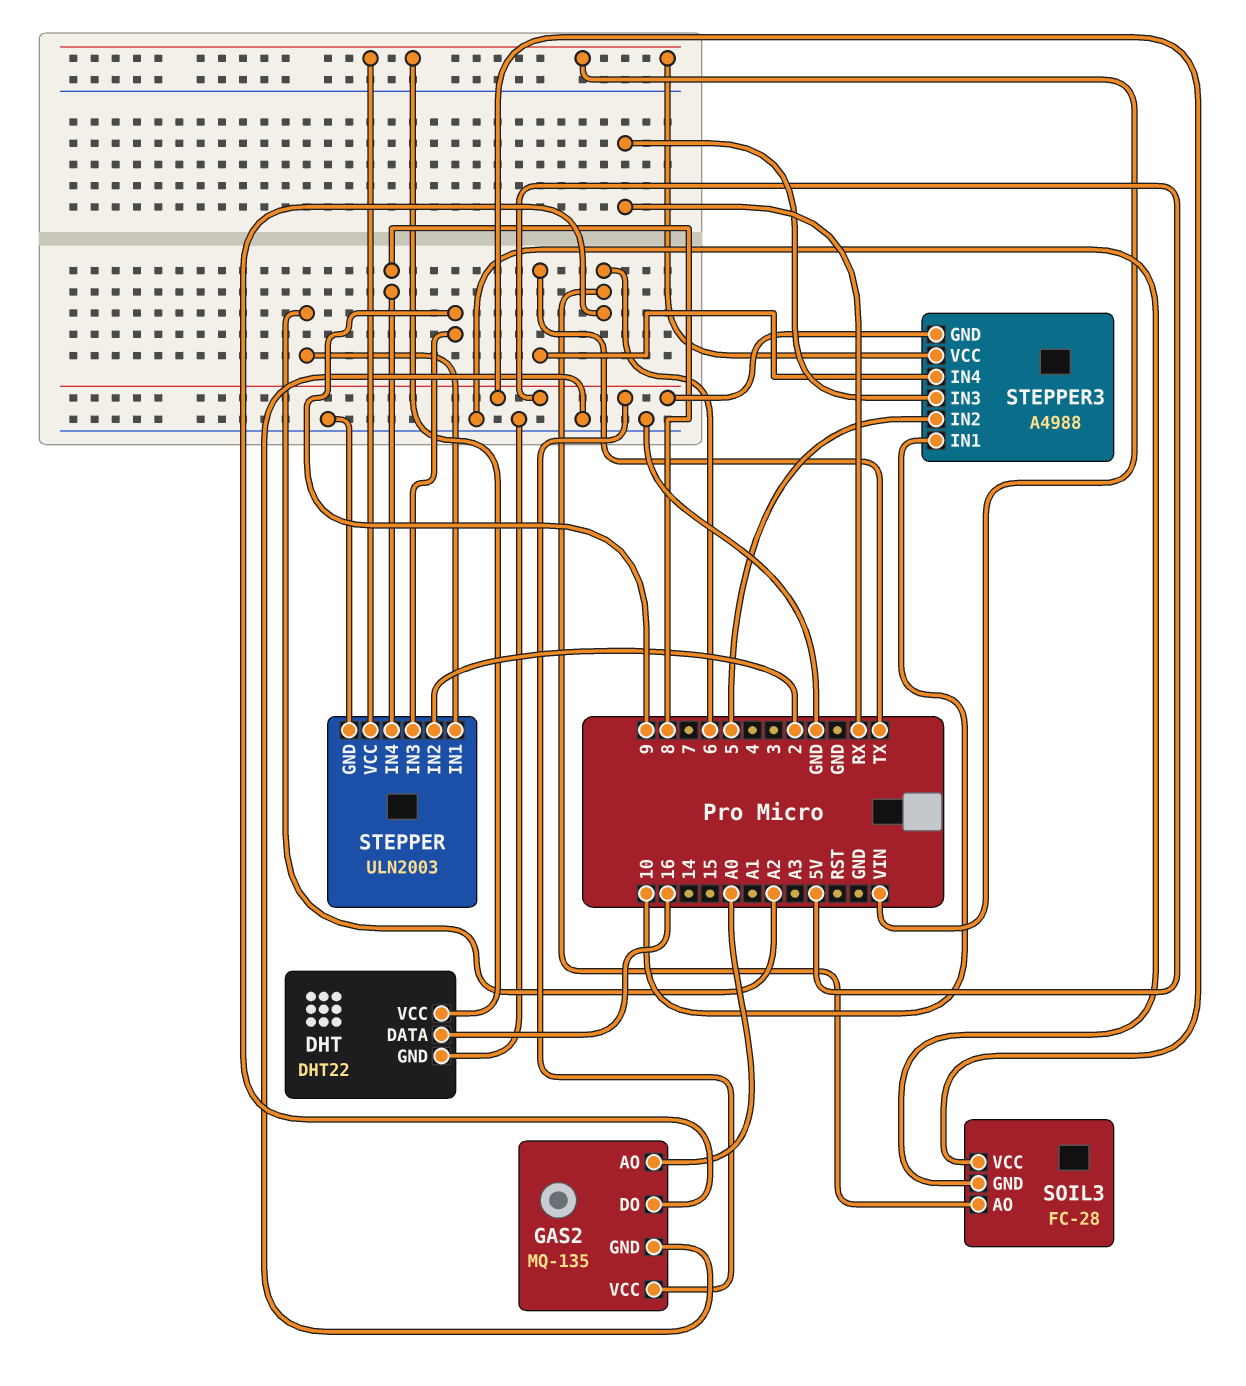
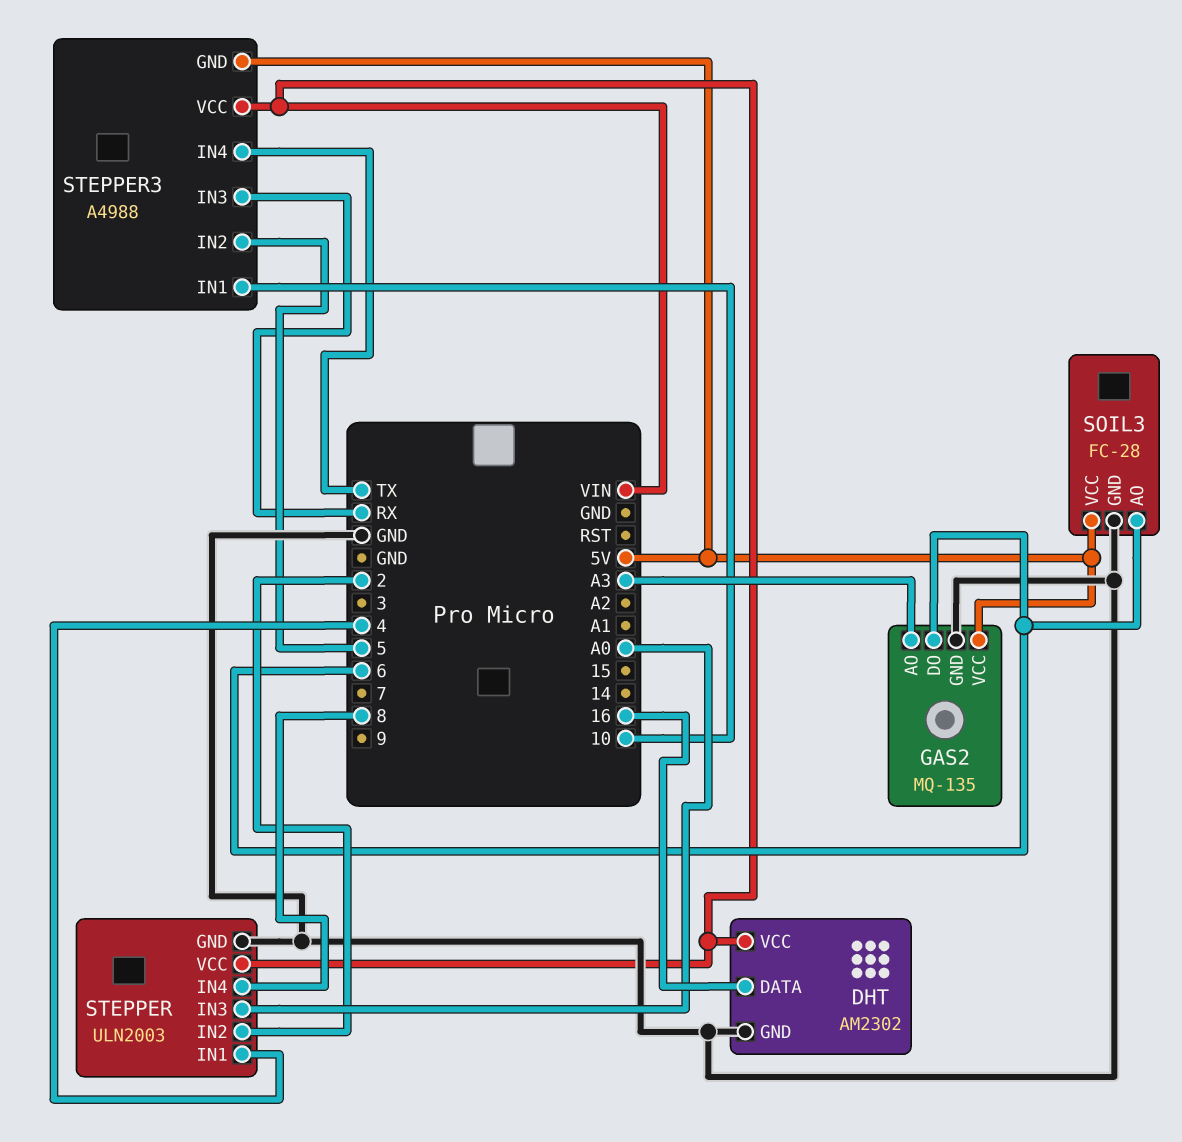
DHT: DHT22 -> AM2302
GAS2 pin AO: A0 -> A3
STEPPER pin IN1: A2 -> 4
STEPPER pin IN3: 9 -> A0

